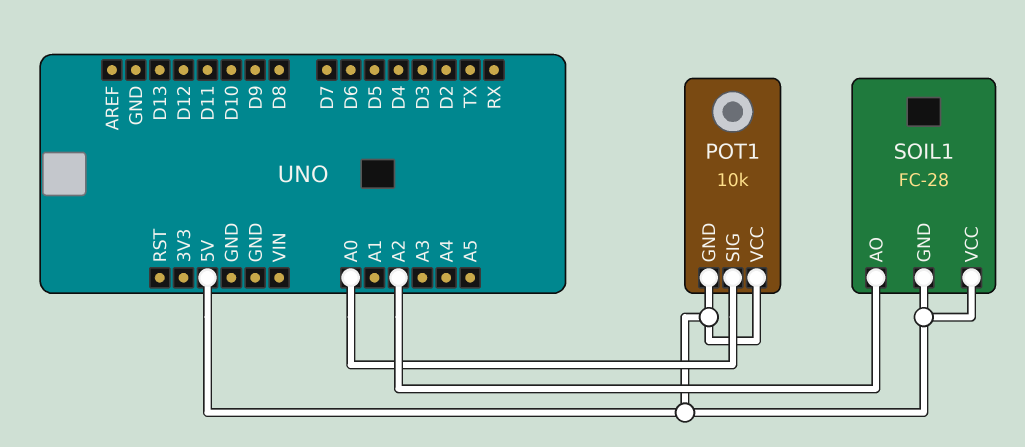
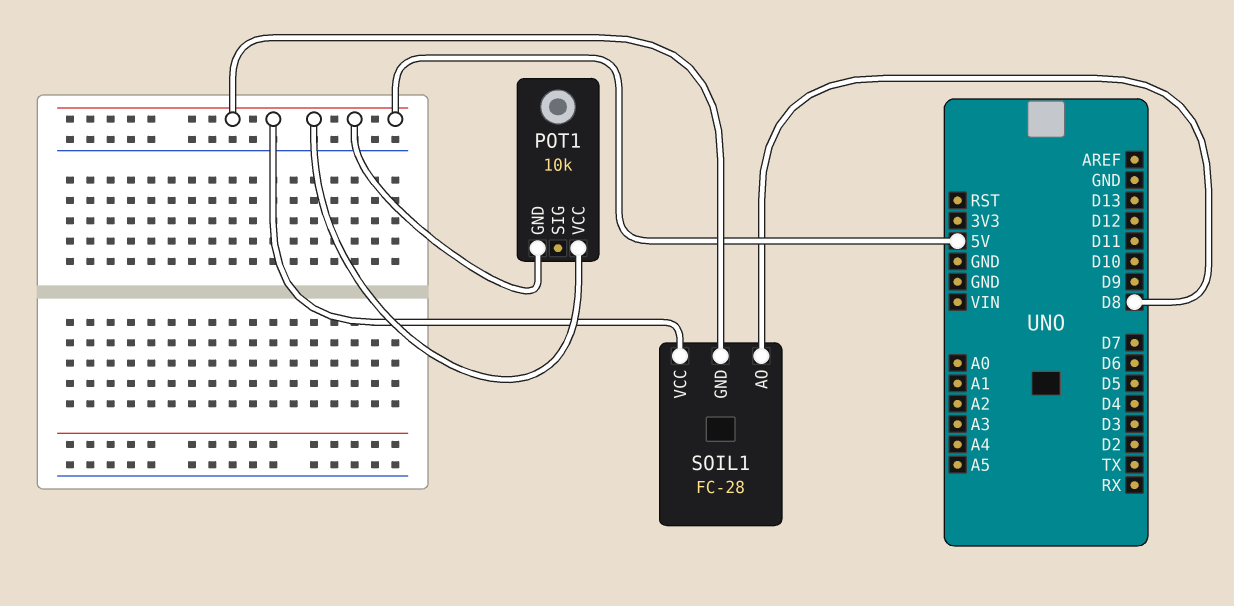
POT1 pin SIG: A0 -> none
SOIL1 pin AO: A2 -> D8

